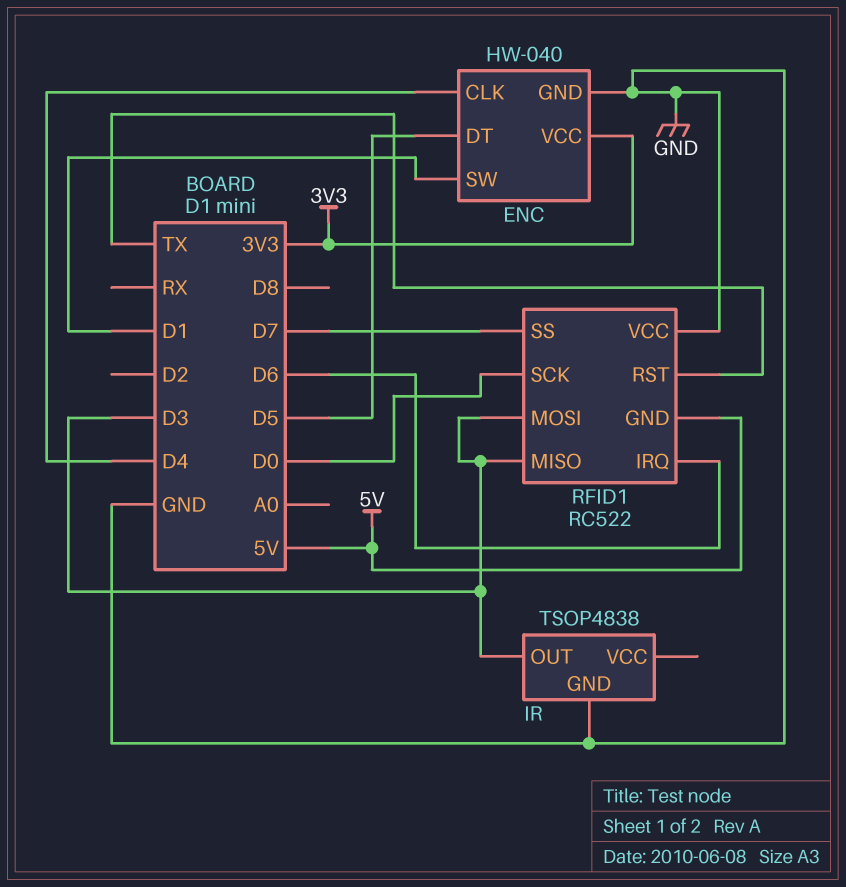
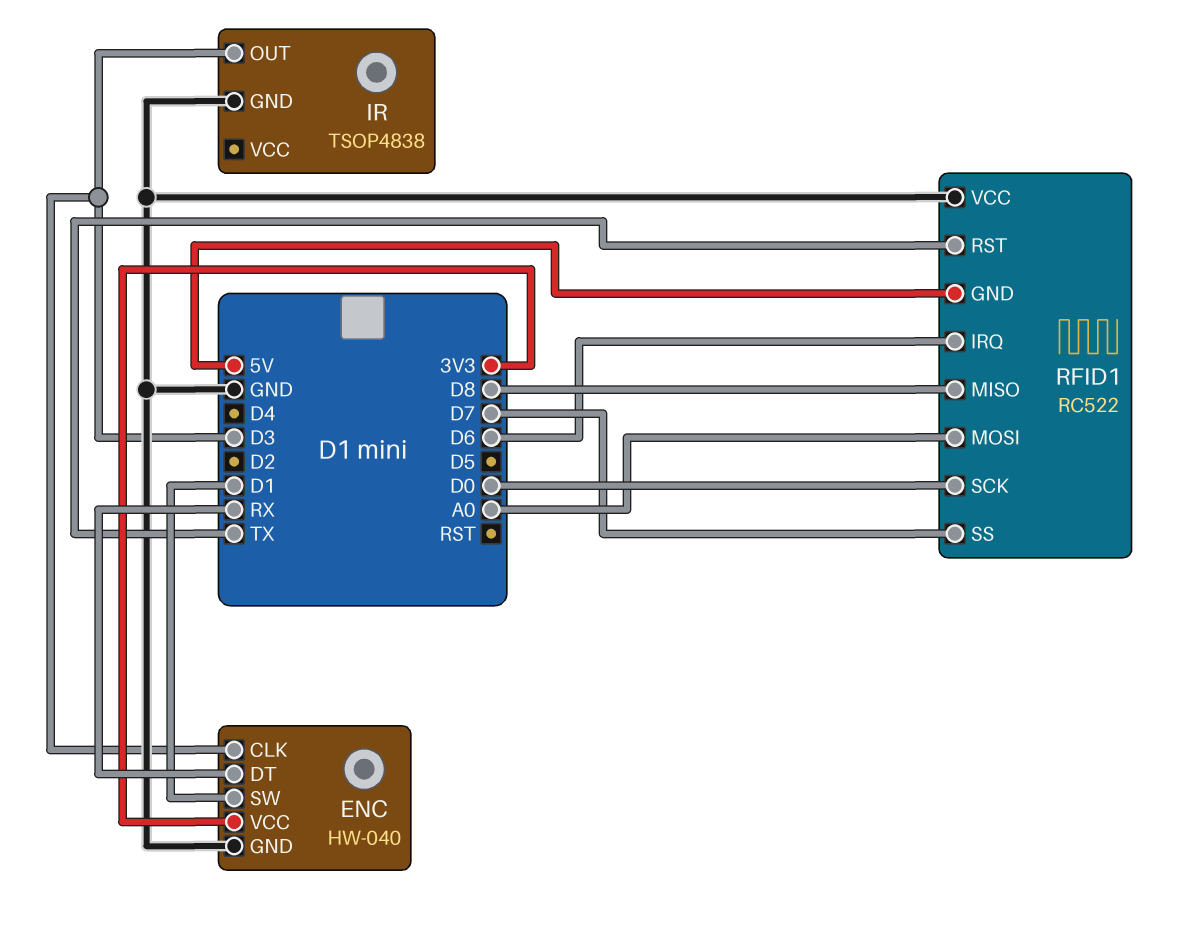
ENC pin CLK: D4 -> D3
ENC pin DT: D5 -> RX
RFID1 pin MISO: D3 -> D8
RFID1 pin MOSI: D3 -> A0

